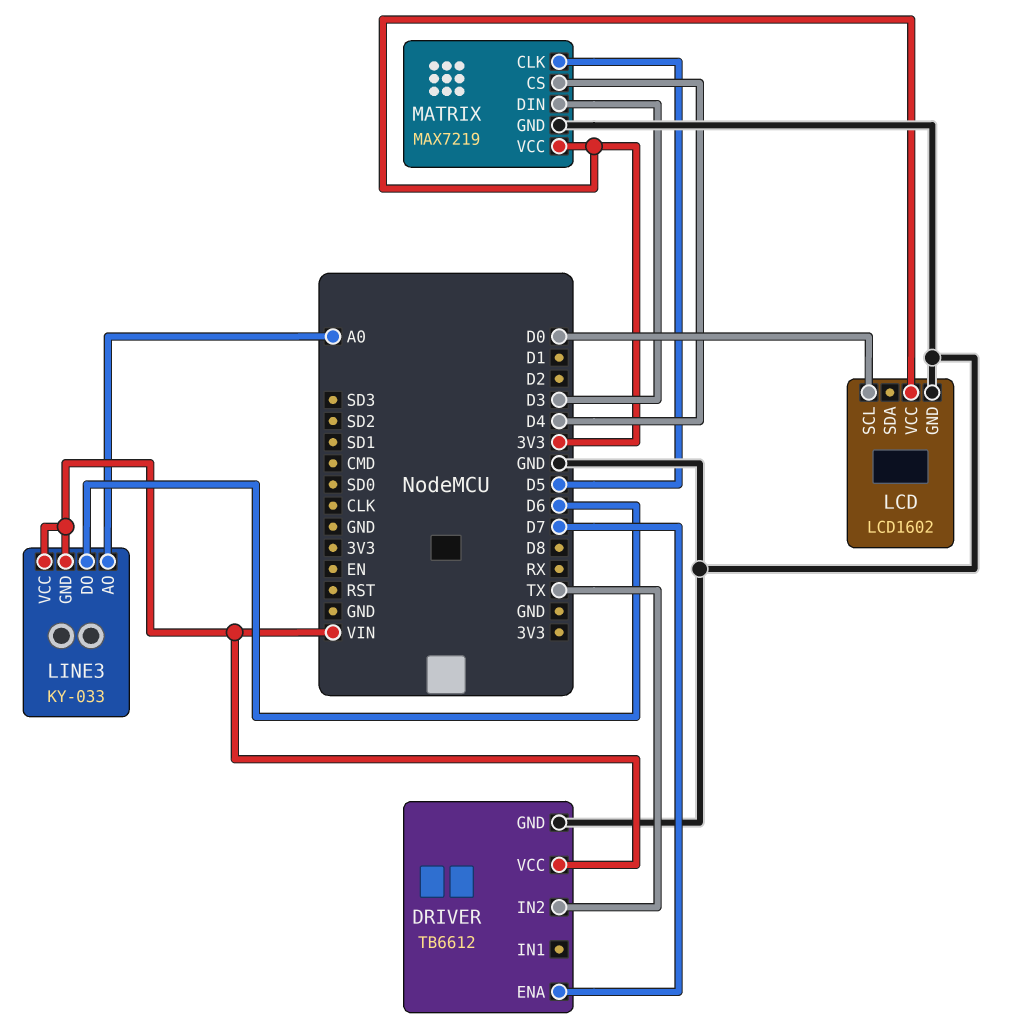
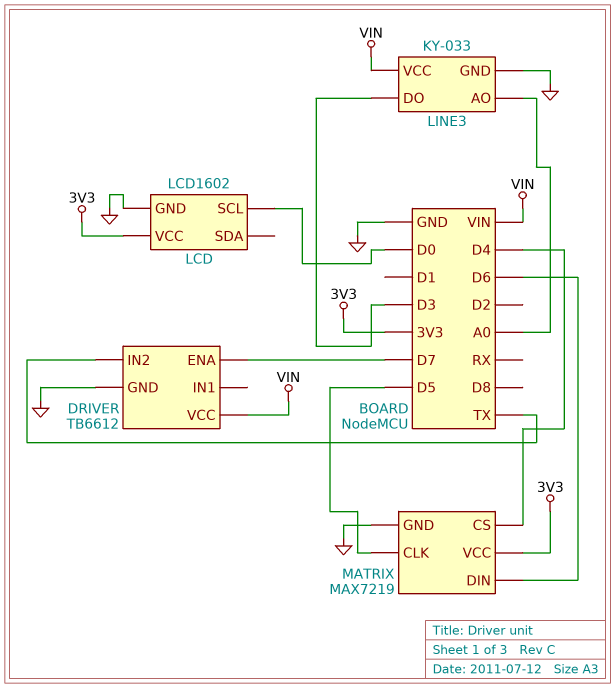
LINE3 pin DO: D6 -> D3
LINE3 pin GND: VIN -> GND
MATRIX pin DIN: D3 -> D6

